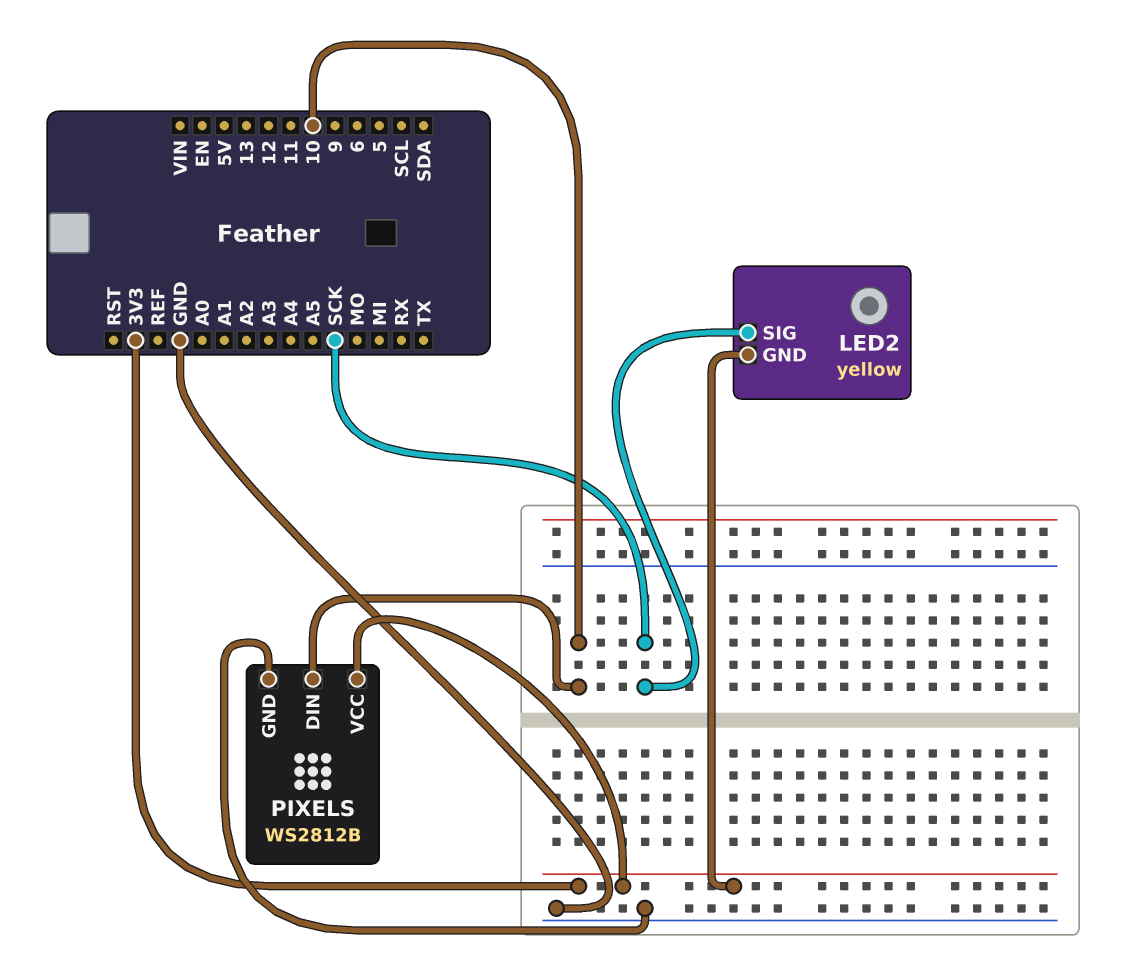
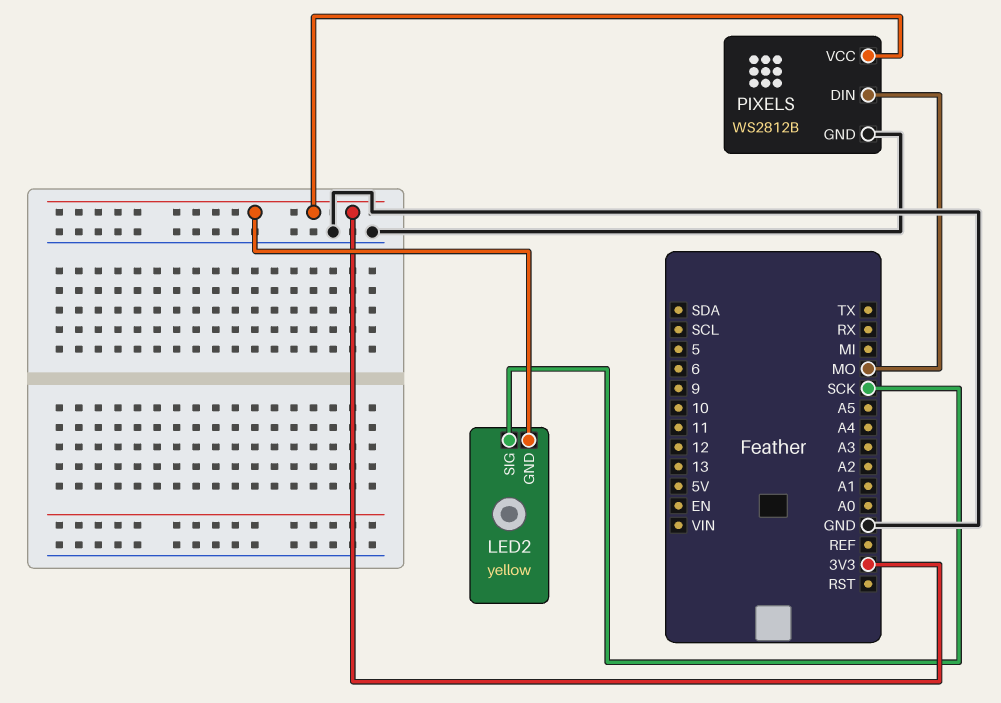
PIXELS pin DIN: 10 -> MO

